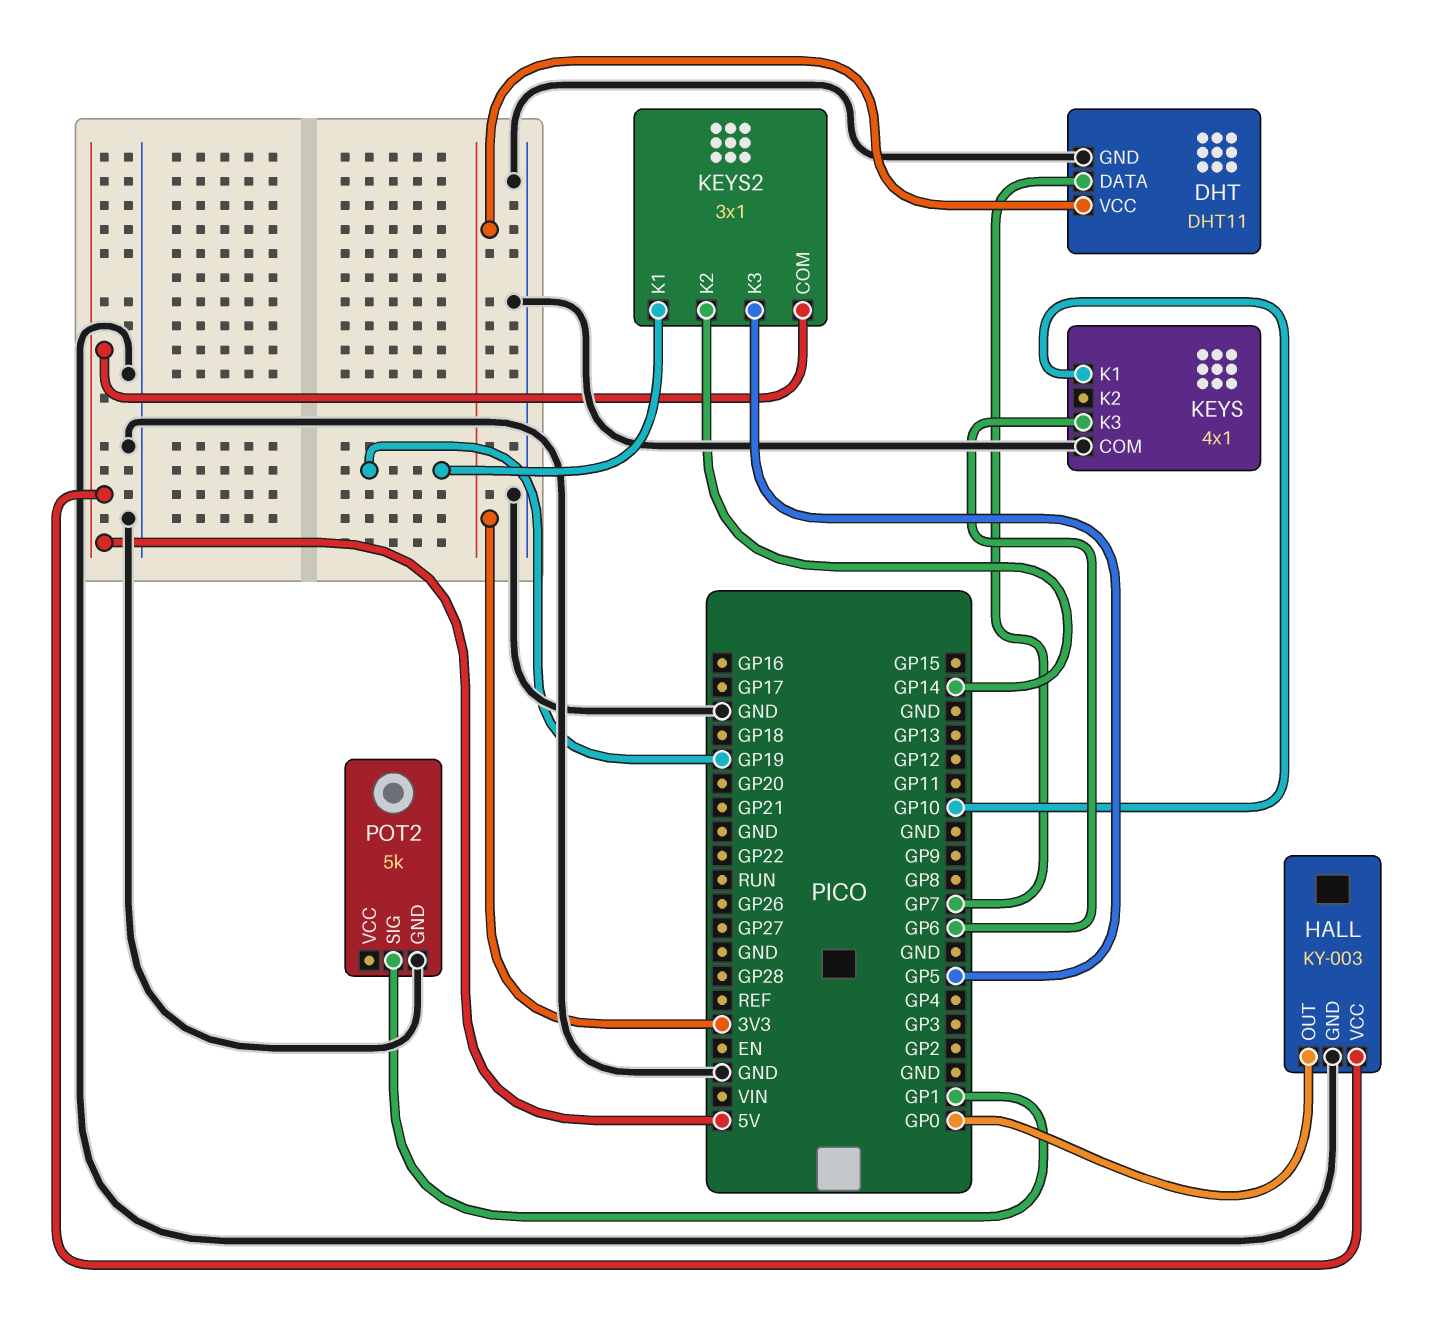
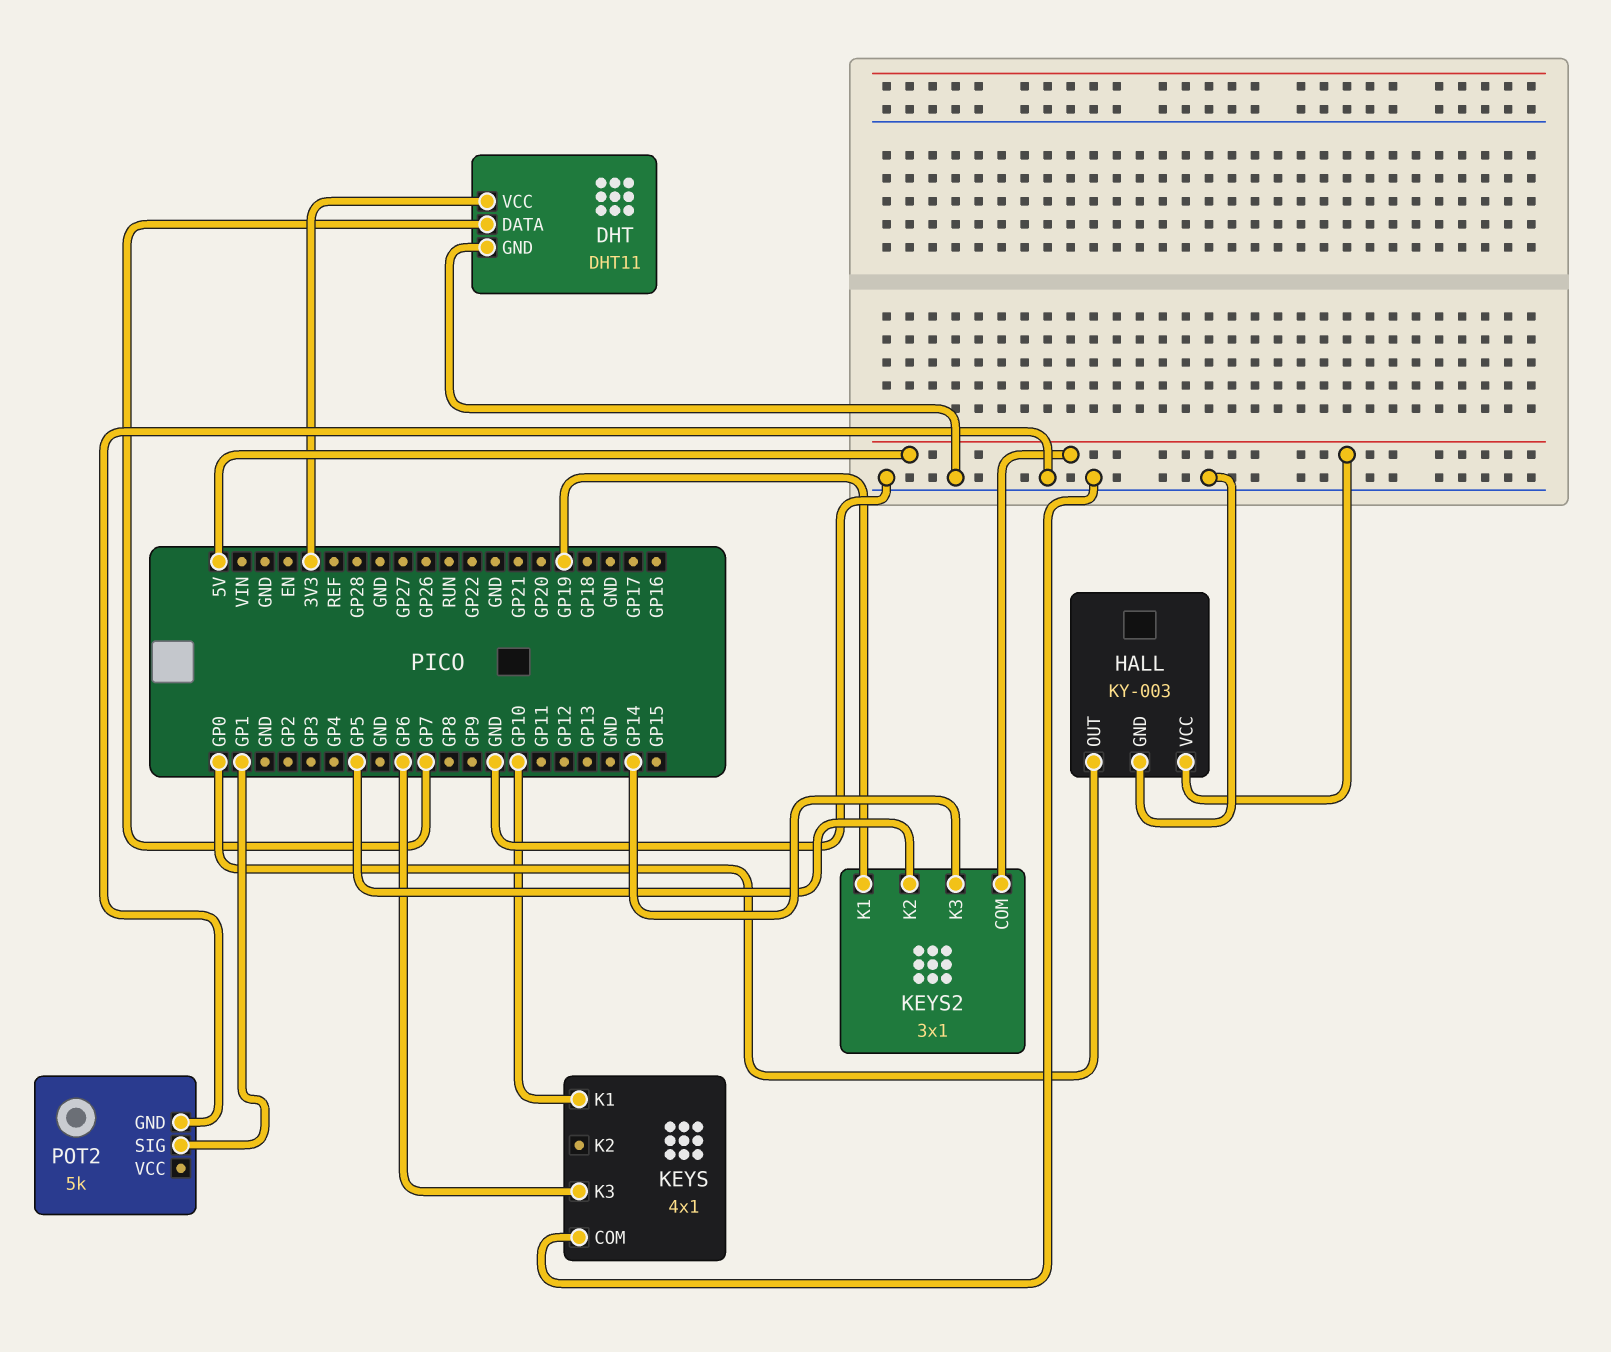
KEYS2 pin K2: GP14 -> GP5
KEYS2 pin K3: GP5 -> GP14

